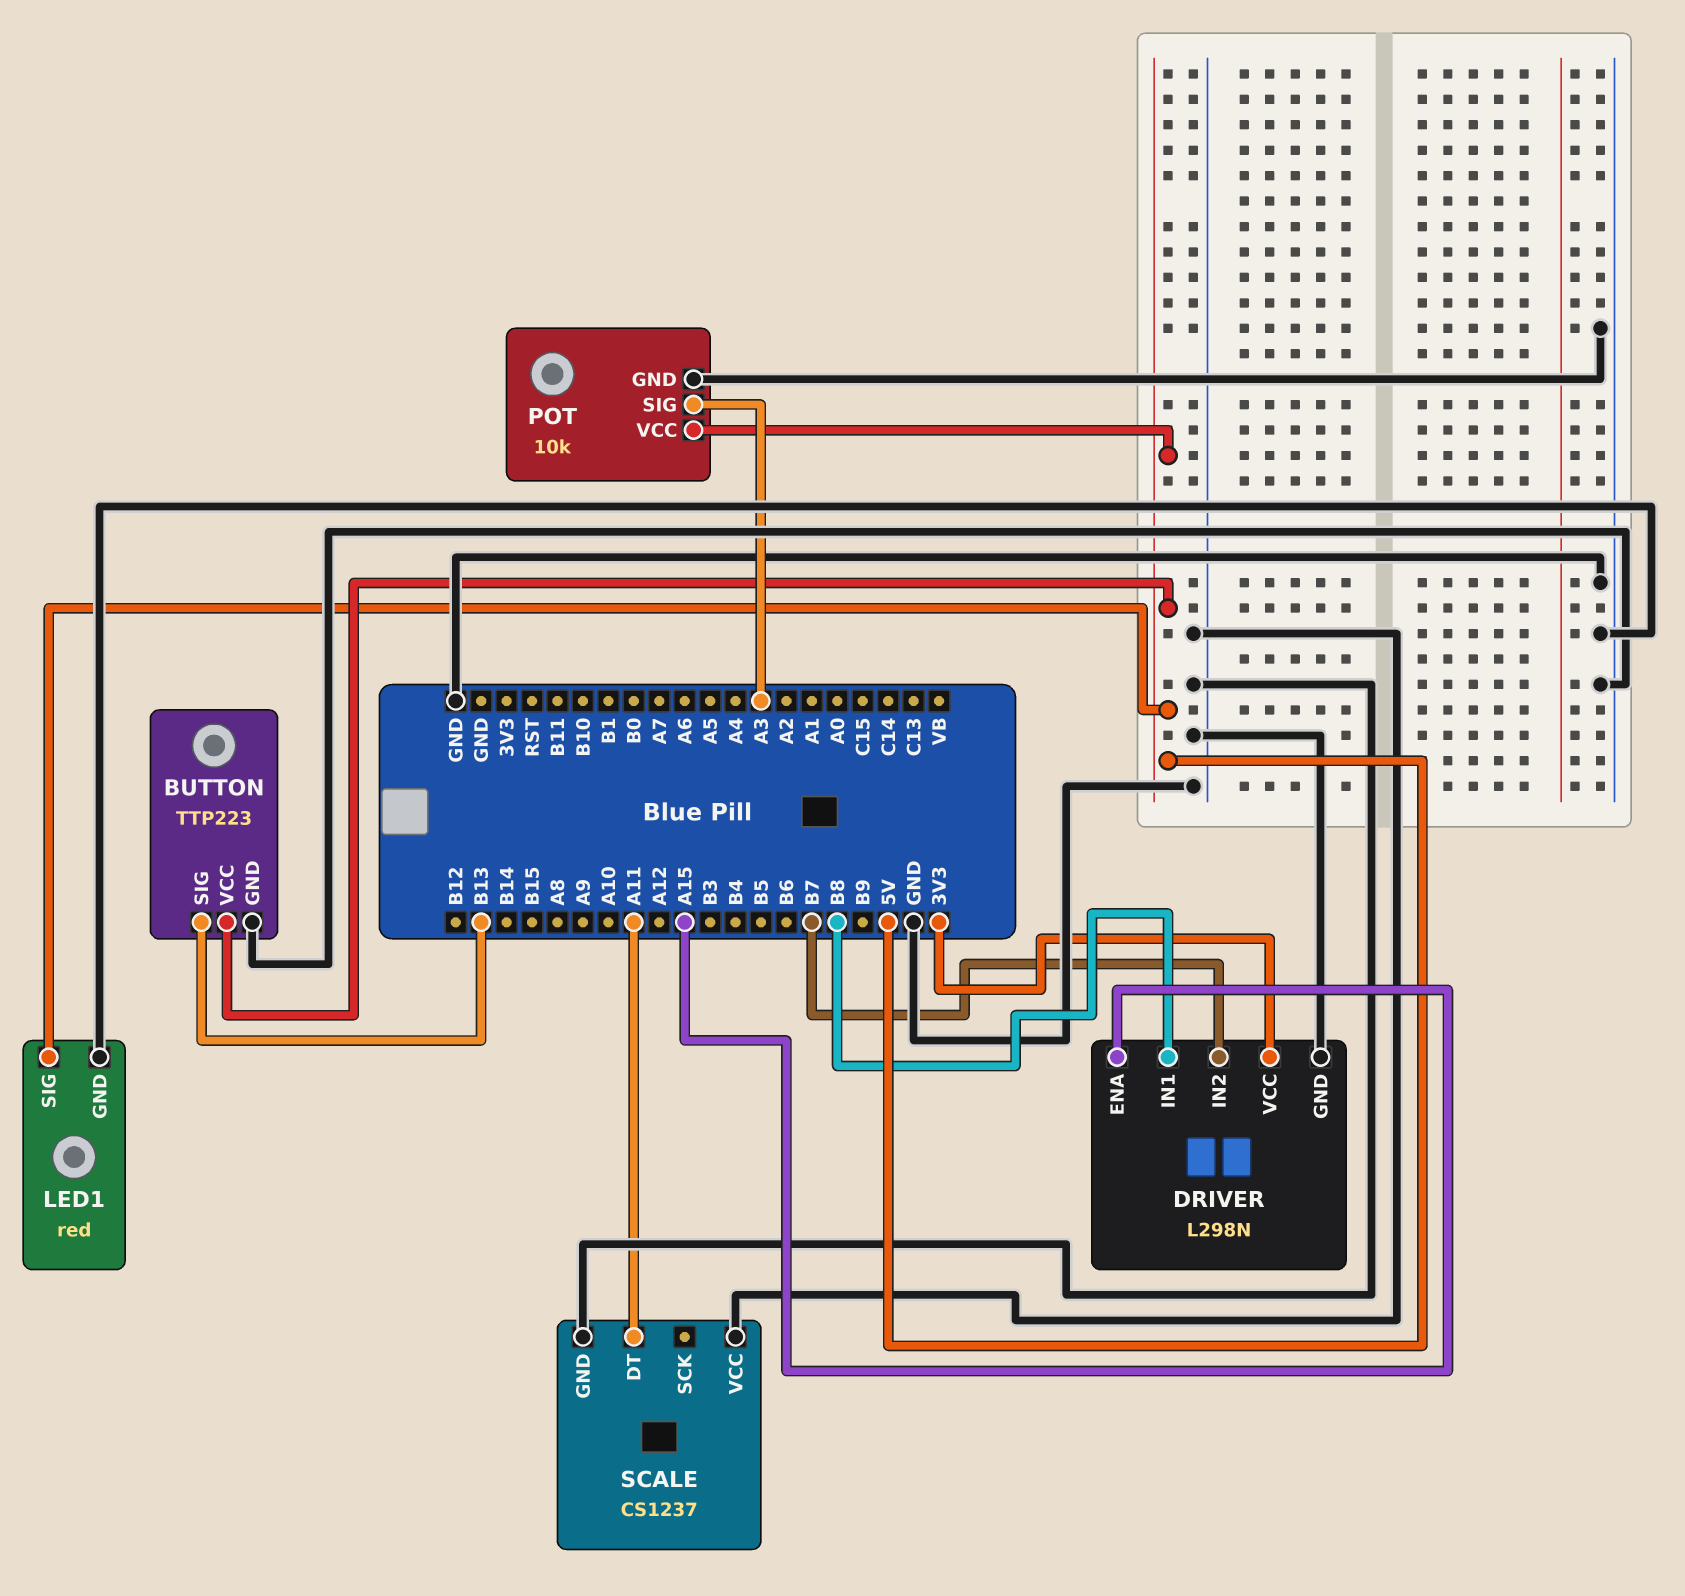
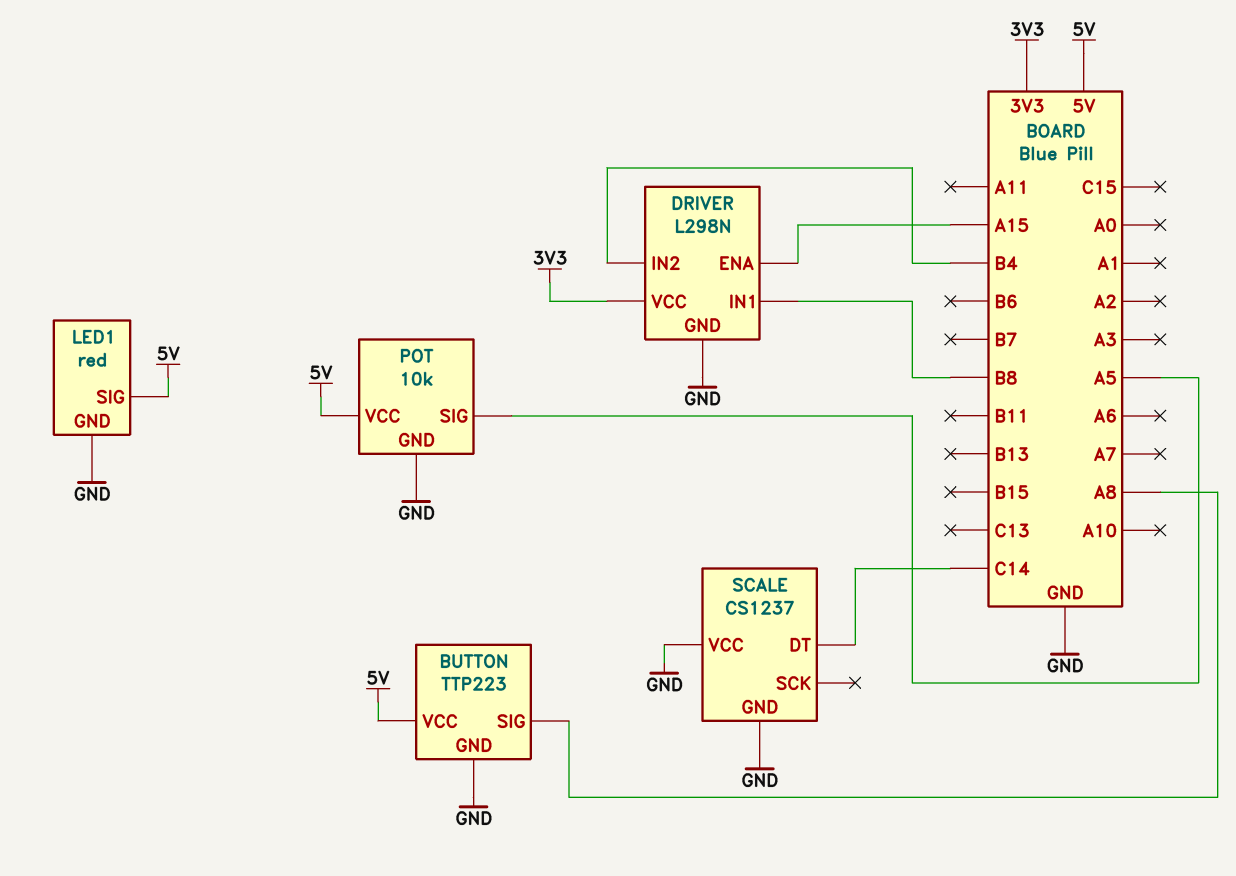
BUTTON pin SIG: B13 -> A8
DRIVER pin IN2: B7 -> B4
POT pin SIG: A3 -> A5
SCALE pin DT: A11 -> C14

